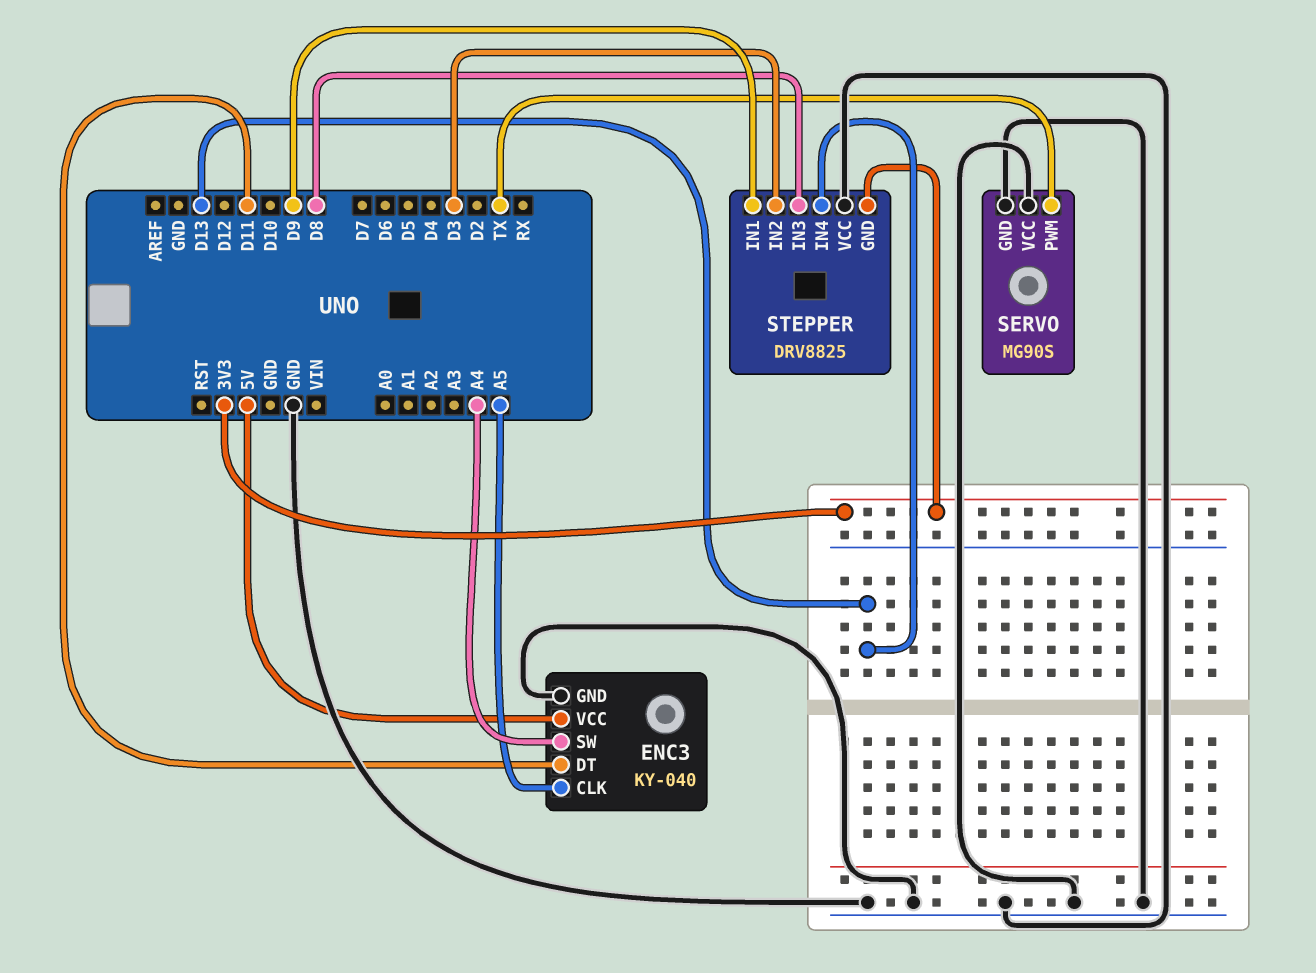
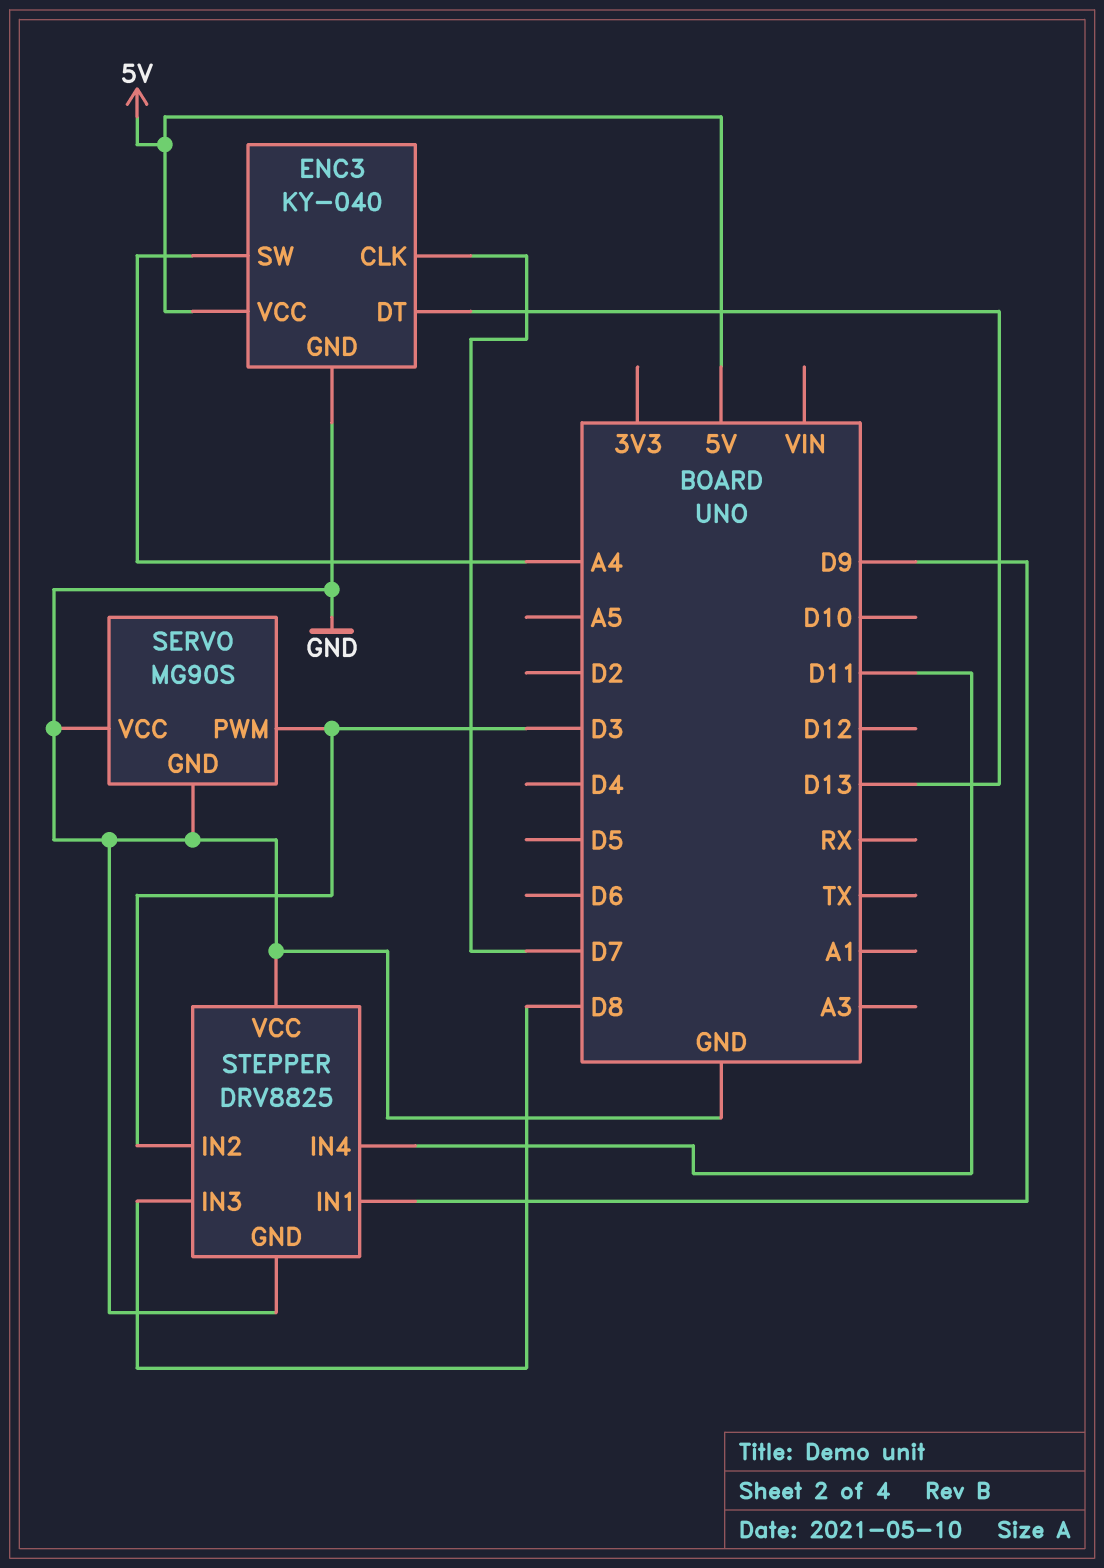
ENC3 pin CLK: A5 -> D7
ENC3 pin DT: D11 -> D13
SERVO pin PWM: TX -> D3
STEPPER pin GND: 3V3 -> GND
STEPPER pin IN4: D13 -> D11

